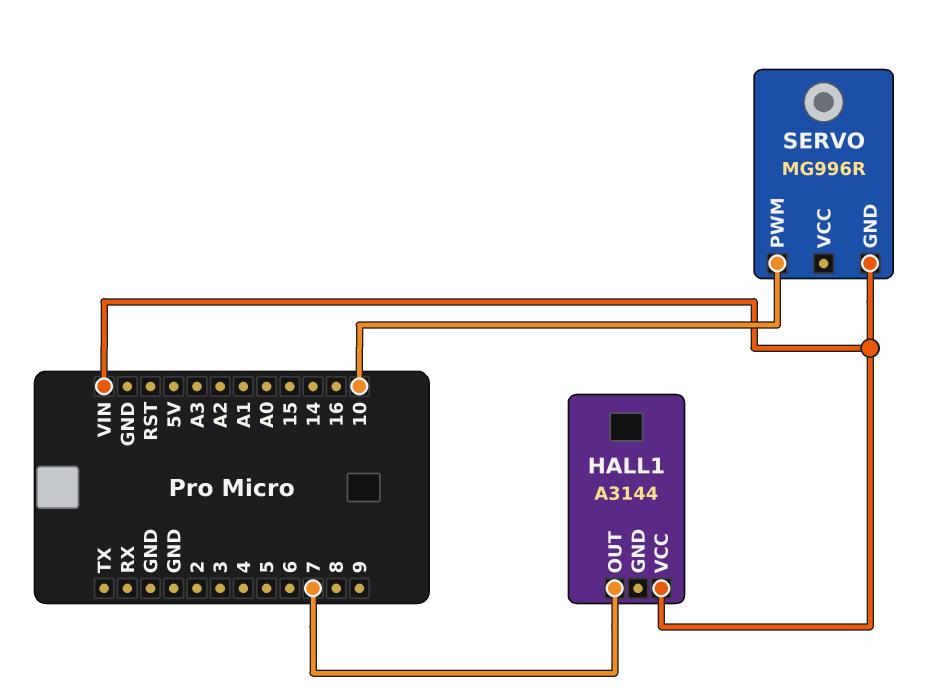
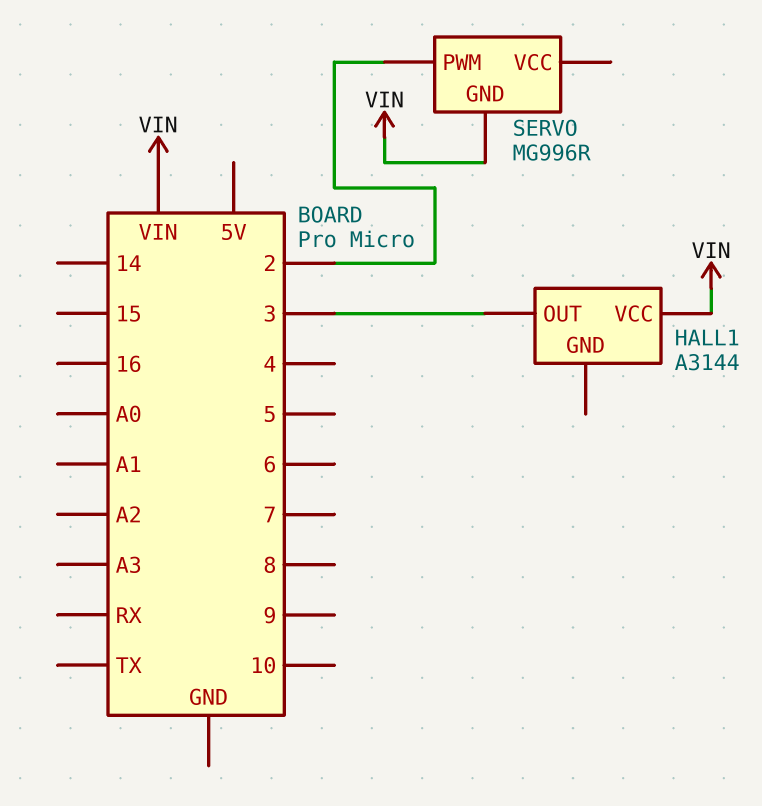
HALL1 pin OUT: 7 -> 3
SERVO pin PWM: 10 -> 2

